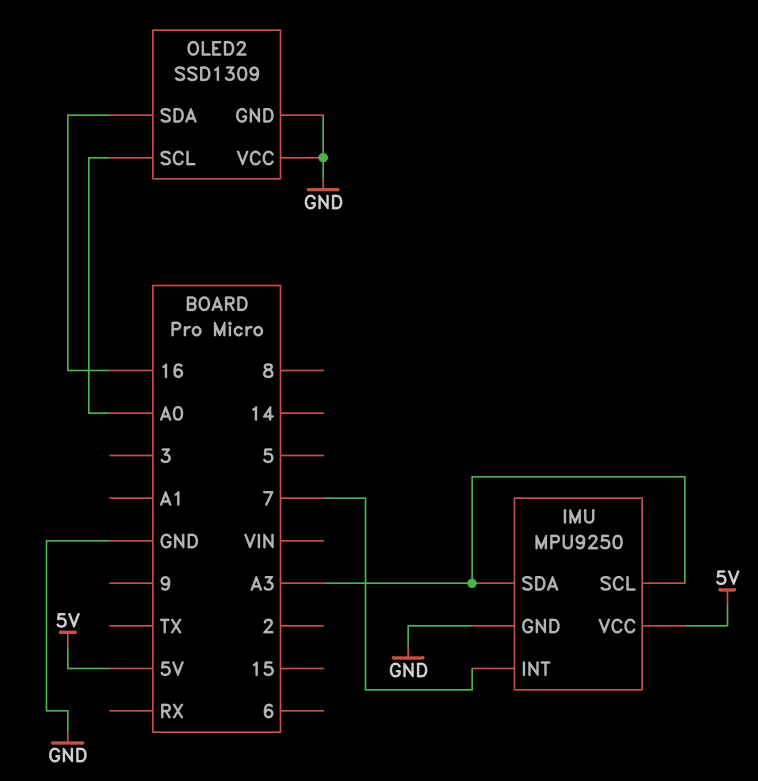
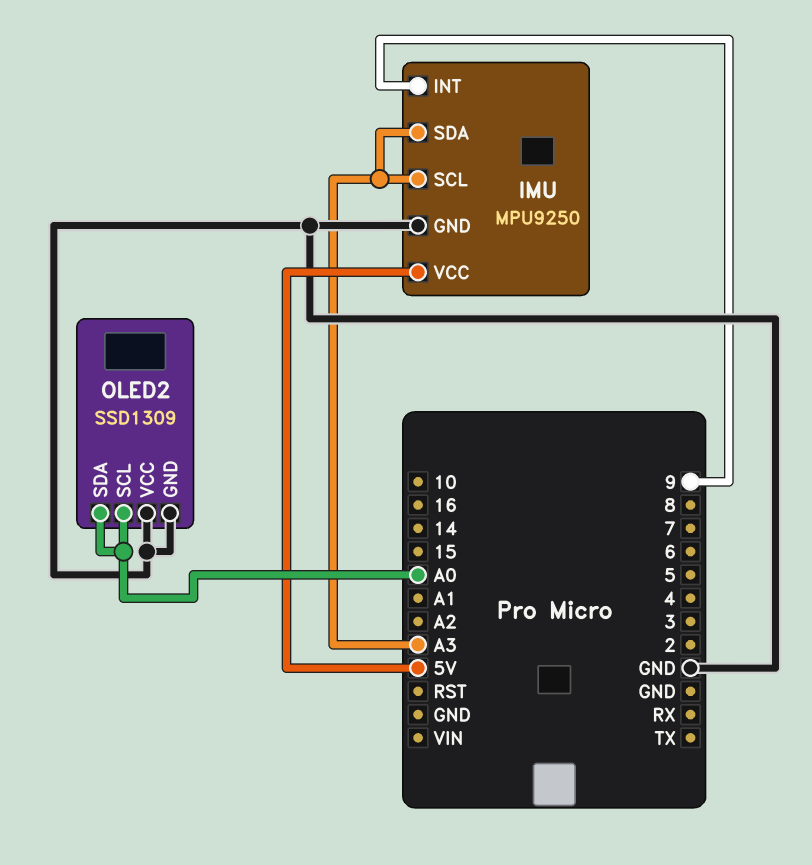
IMU pin INT: 7 -> 9
OLED2 pin SDA: 16 -> A0

